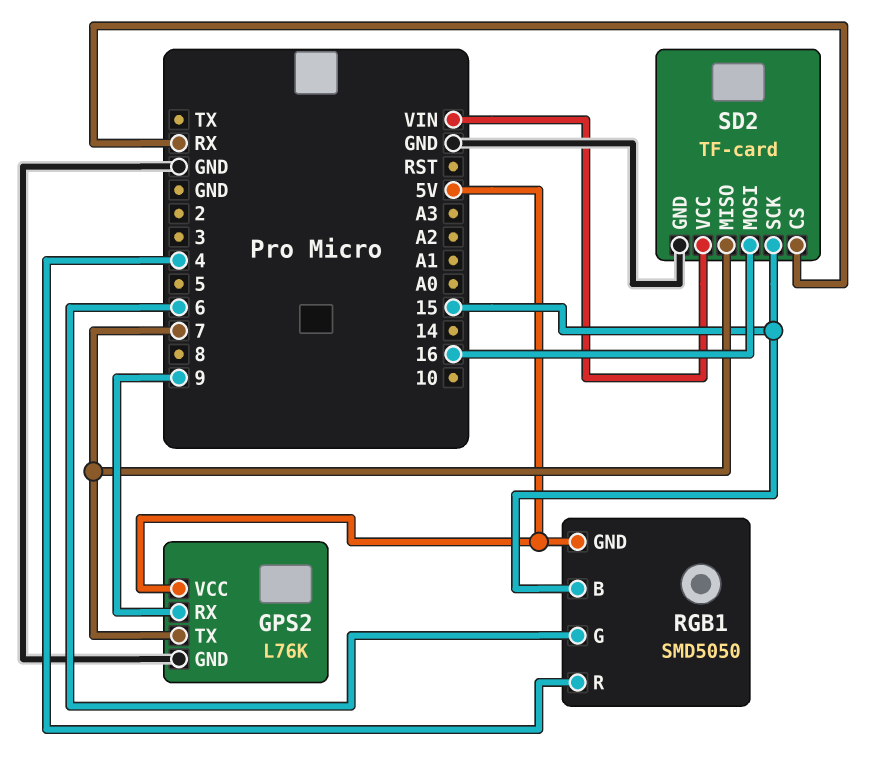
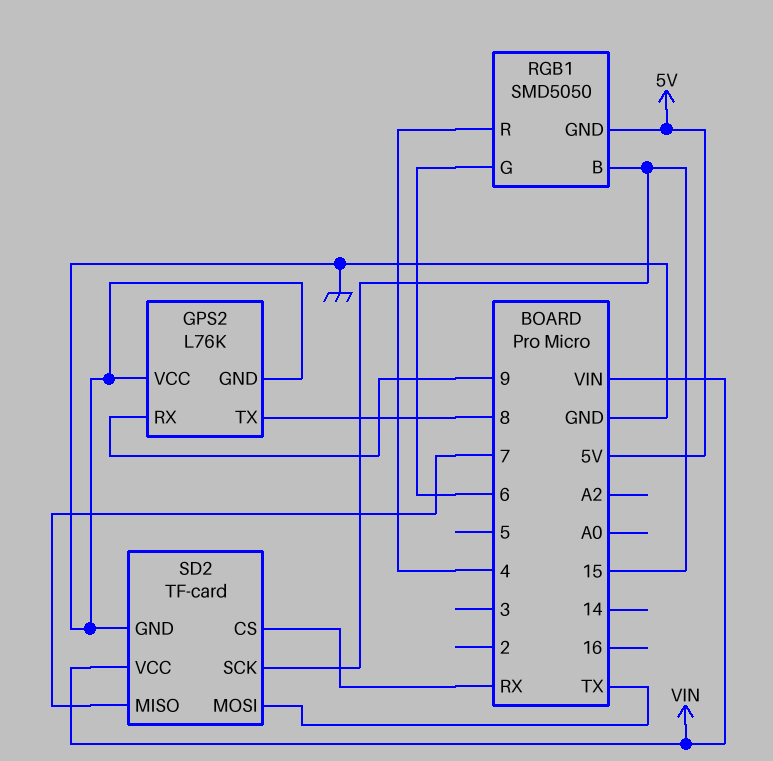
GPS2 pin TX: 7 -> 8
GPS2 pin VCC: 5V -> GND
SD2 pin MOSI: 16 -> TX

